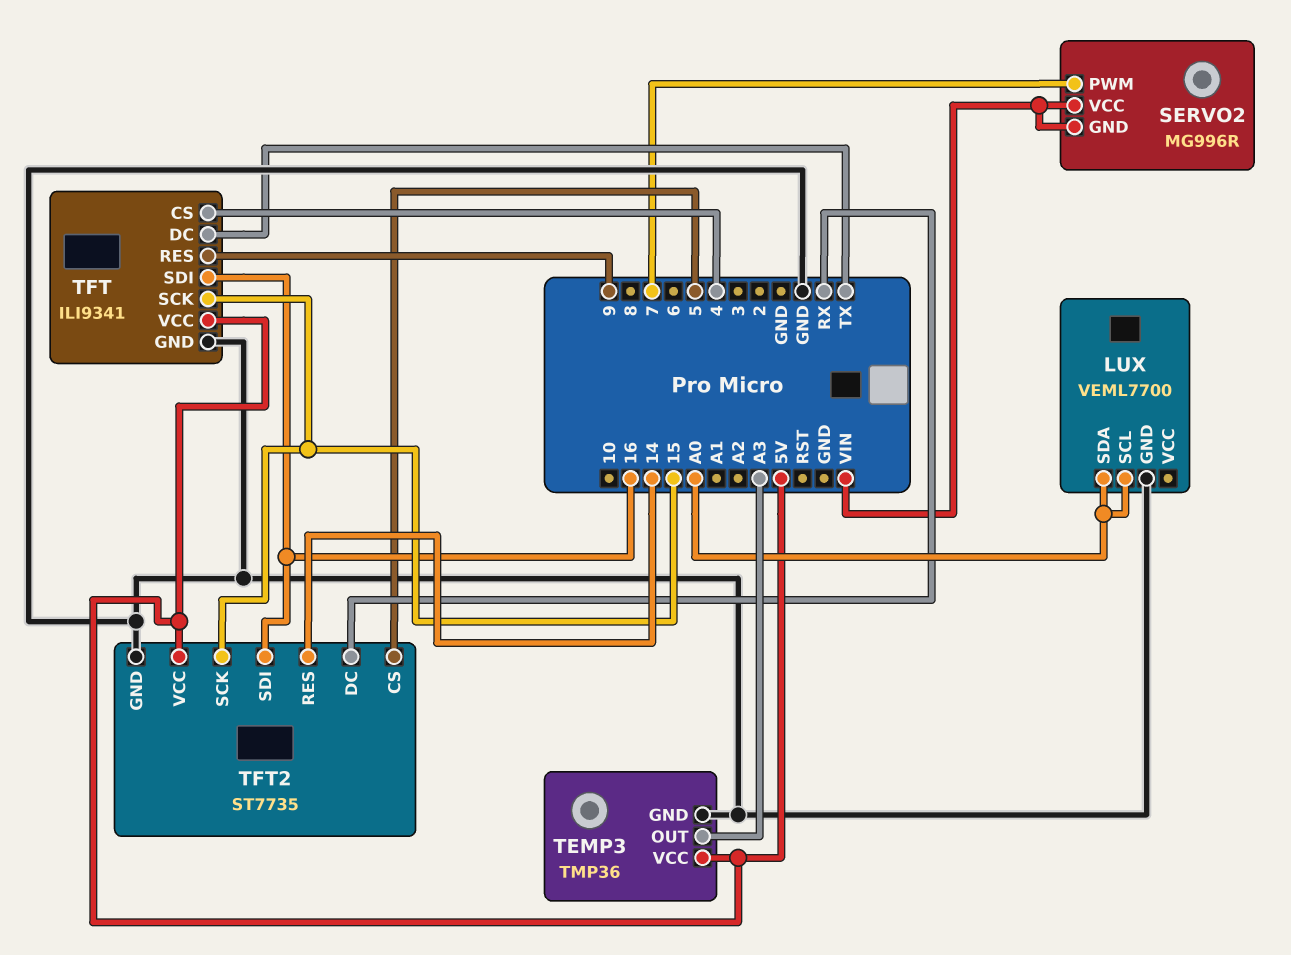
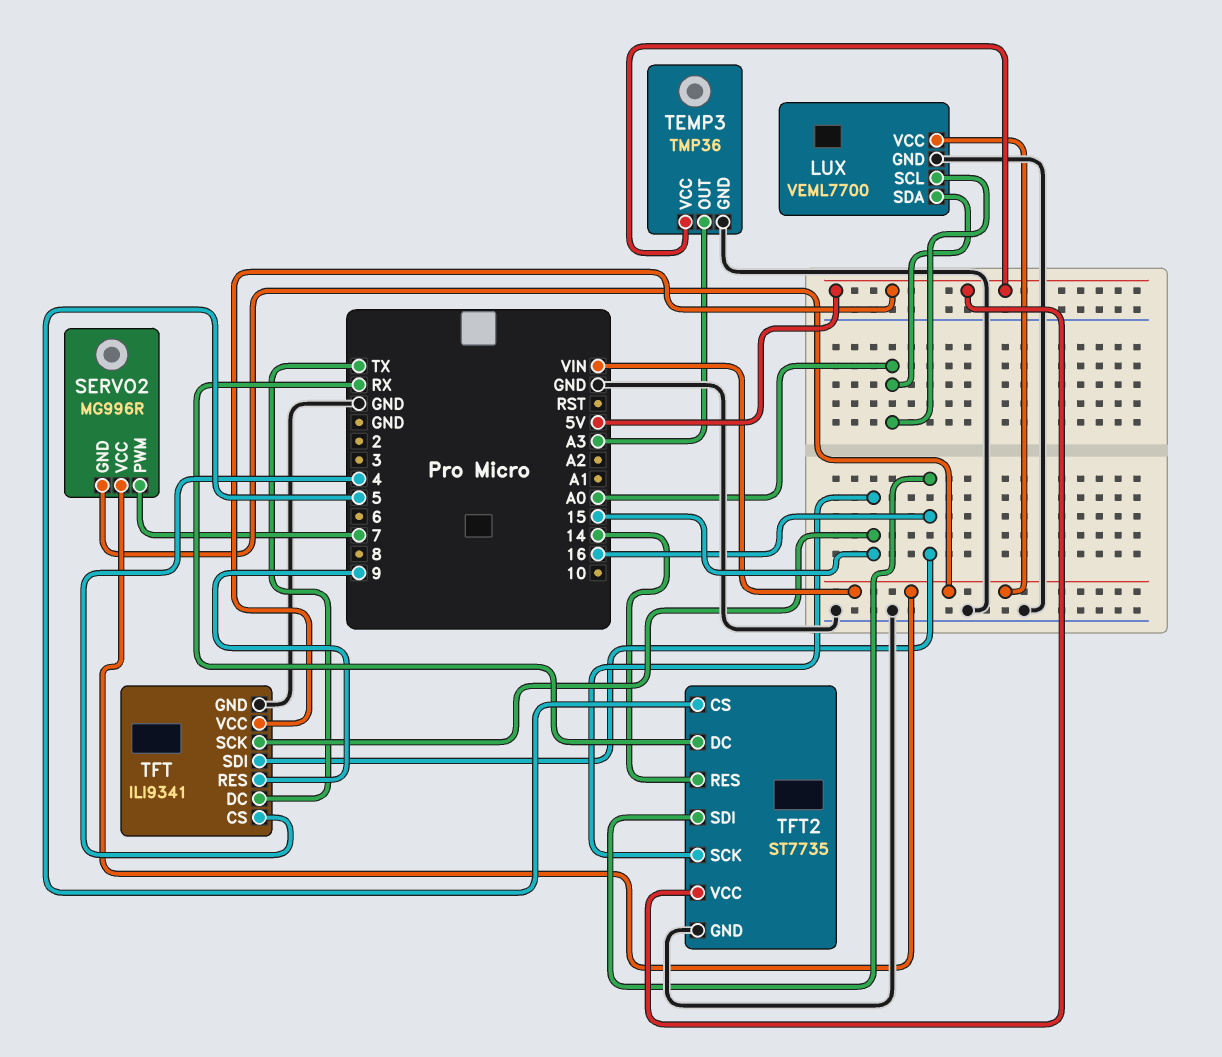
LUX pin VCC: none -> VIN

